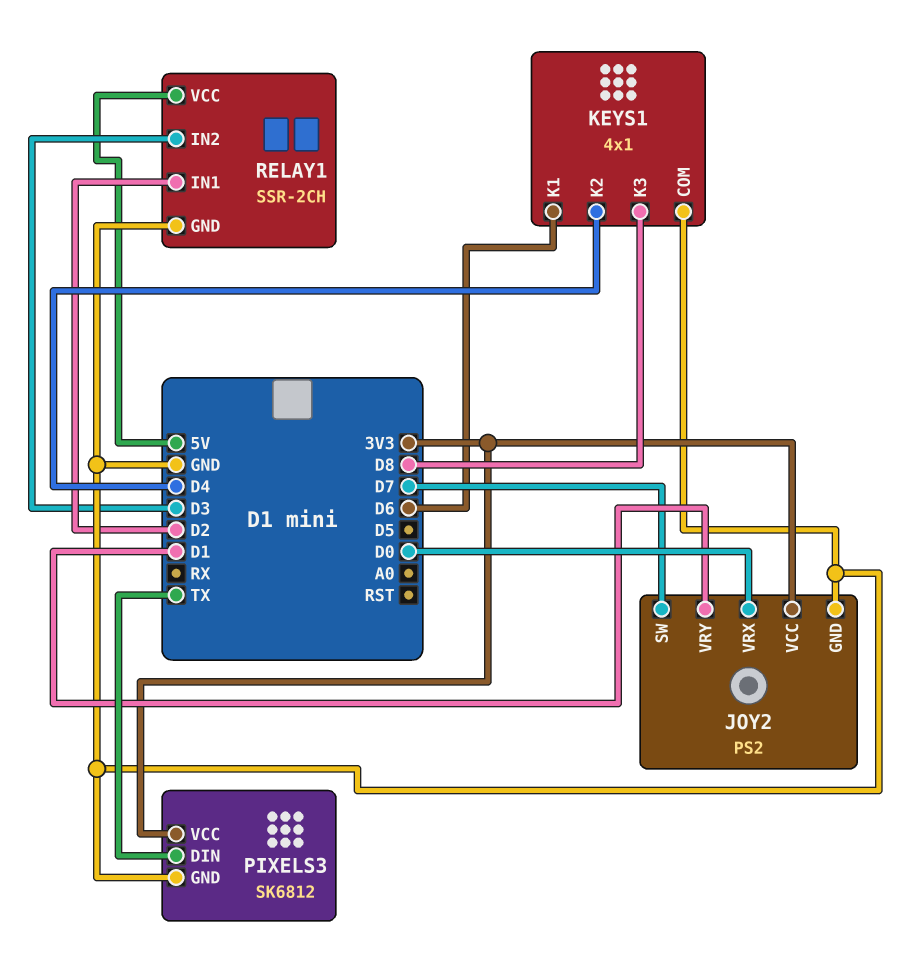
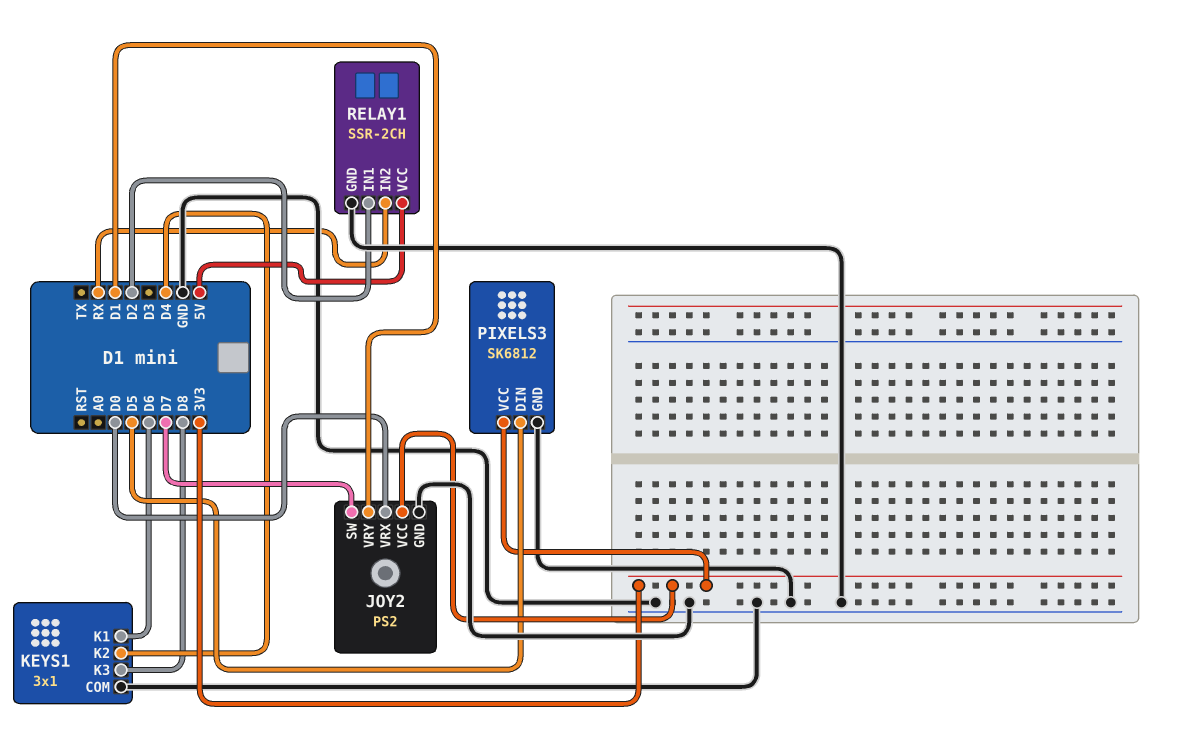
KEYS1: 4x1 -> 3x1
PIXELS3 pin DIN: TX -> D5
RELAY1 pin IN2: D3 -> RX

